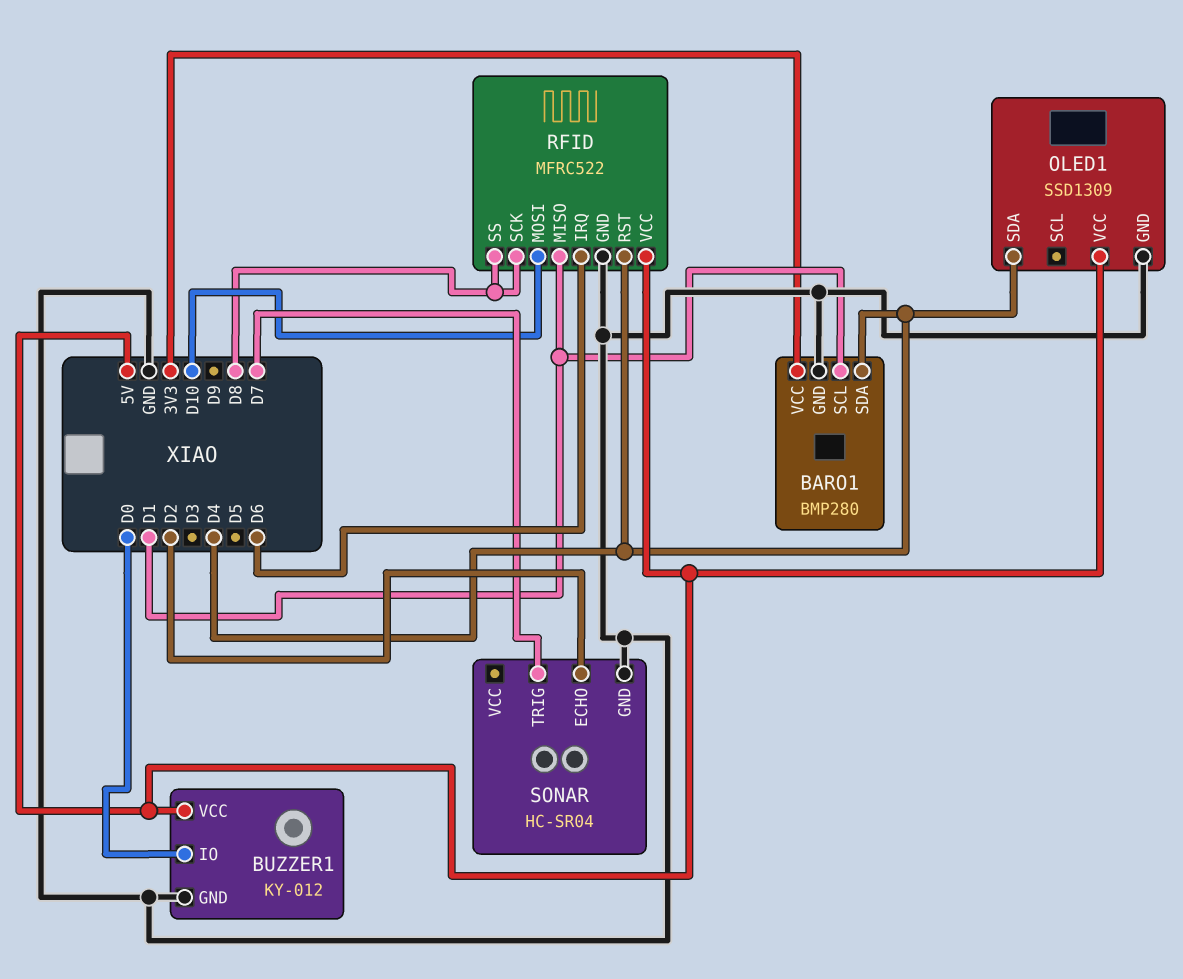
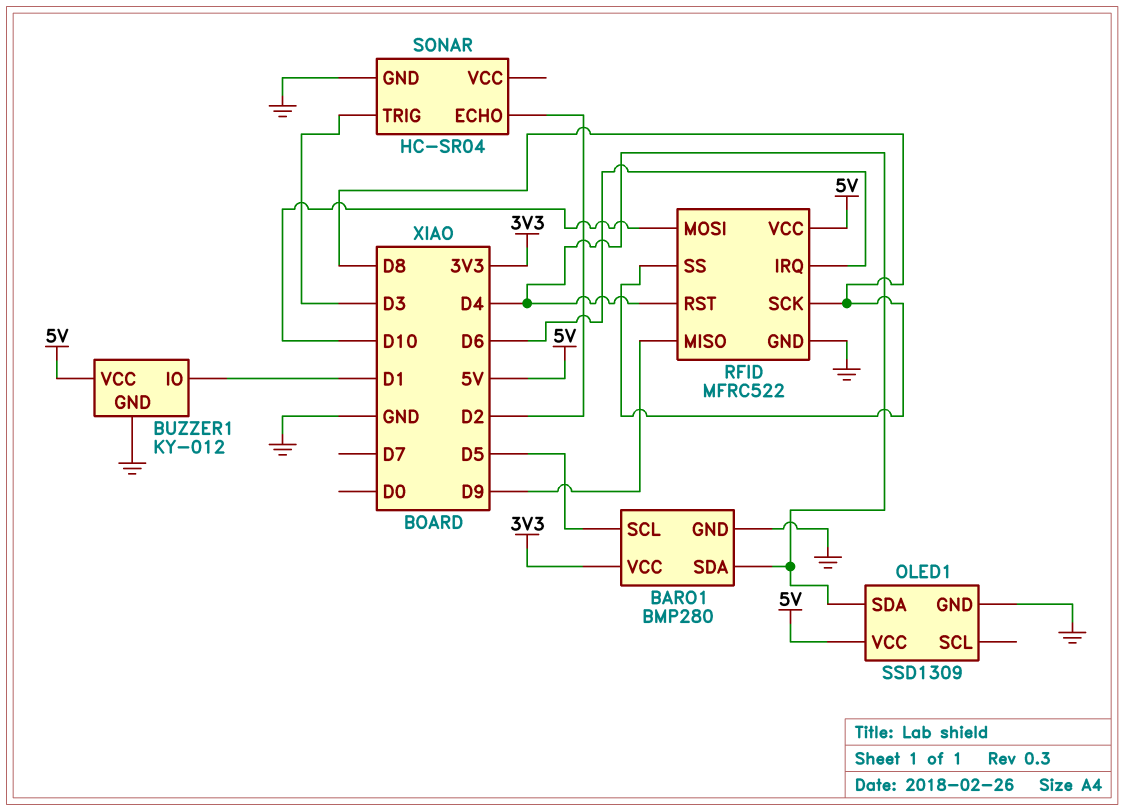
BARO1 pin SCL: D1 -> D5
BUZZER1 pin IO: D0 -> D1
RFID pin MISO: D1 -> D9
SONAR pin TRIG: D7 -> D3

